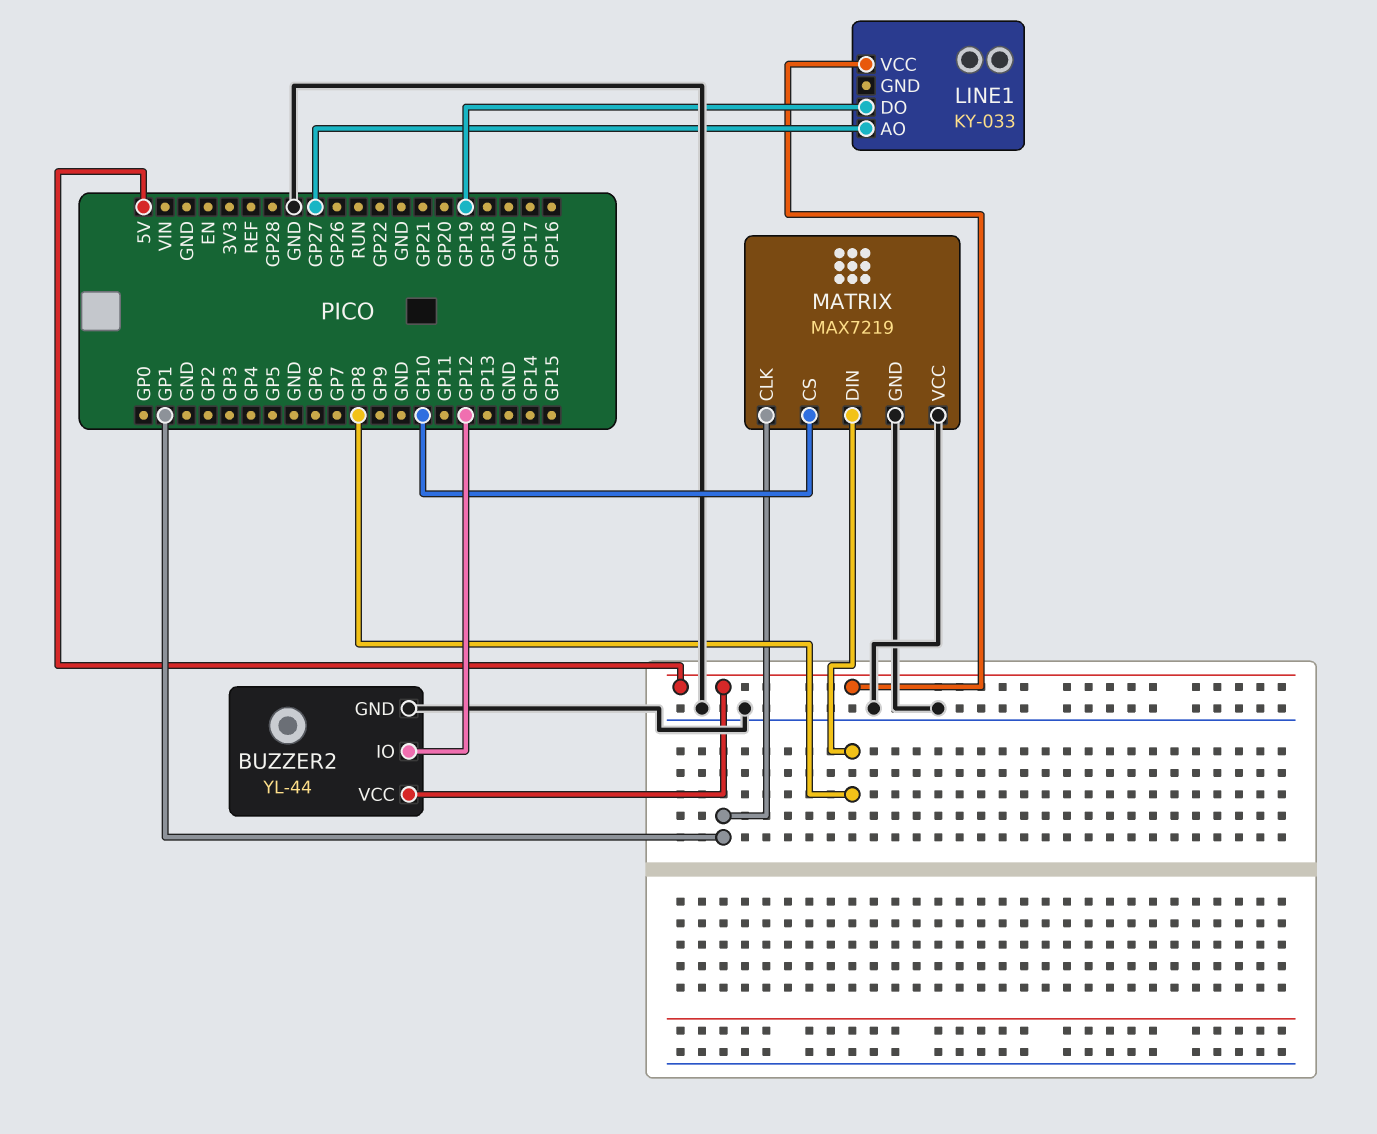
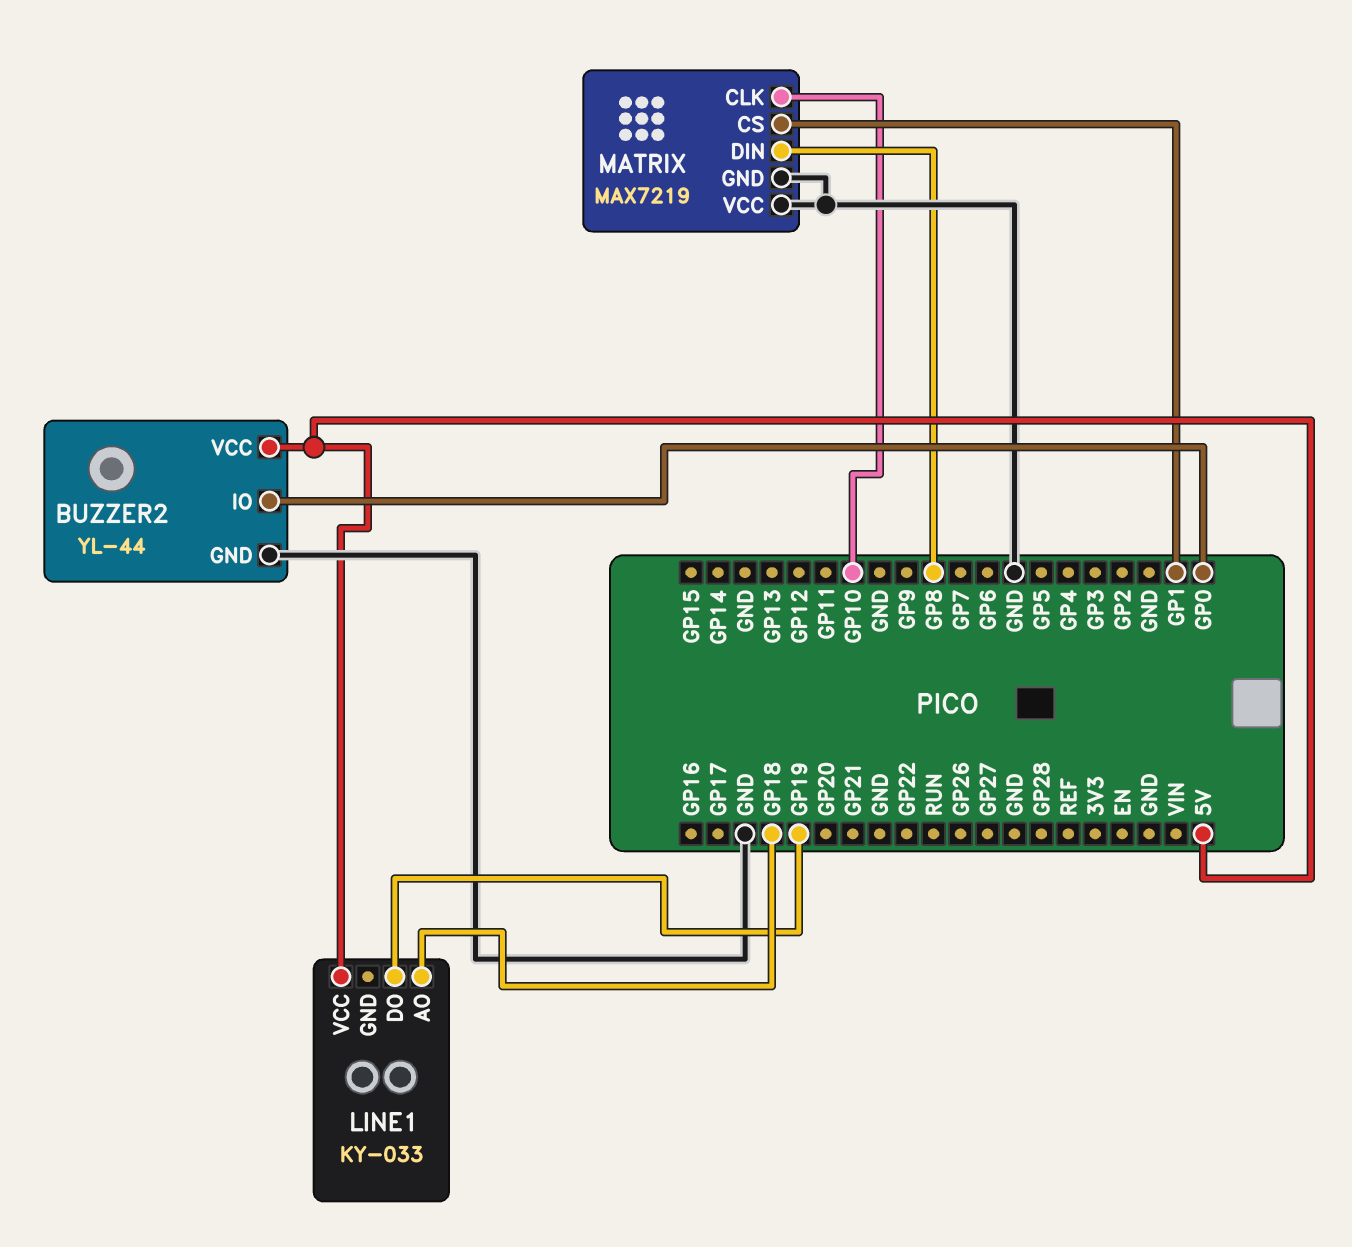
BUZZER2 pin IO: GP12 -> GP0
LINE1 pin AO: GP27 -> GP18
MATRIX pin CLK: GP1 -> GP10
MATRIX pin CS: GP10 -> GP1

